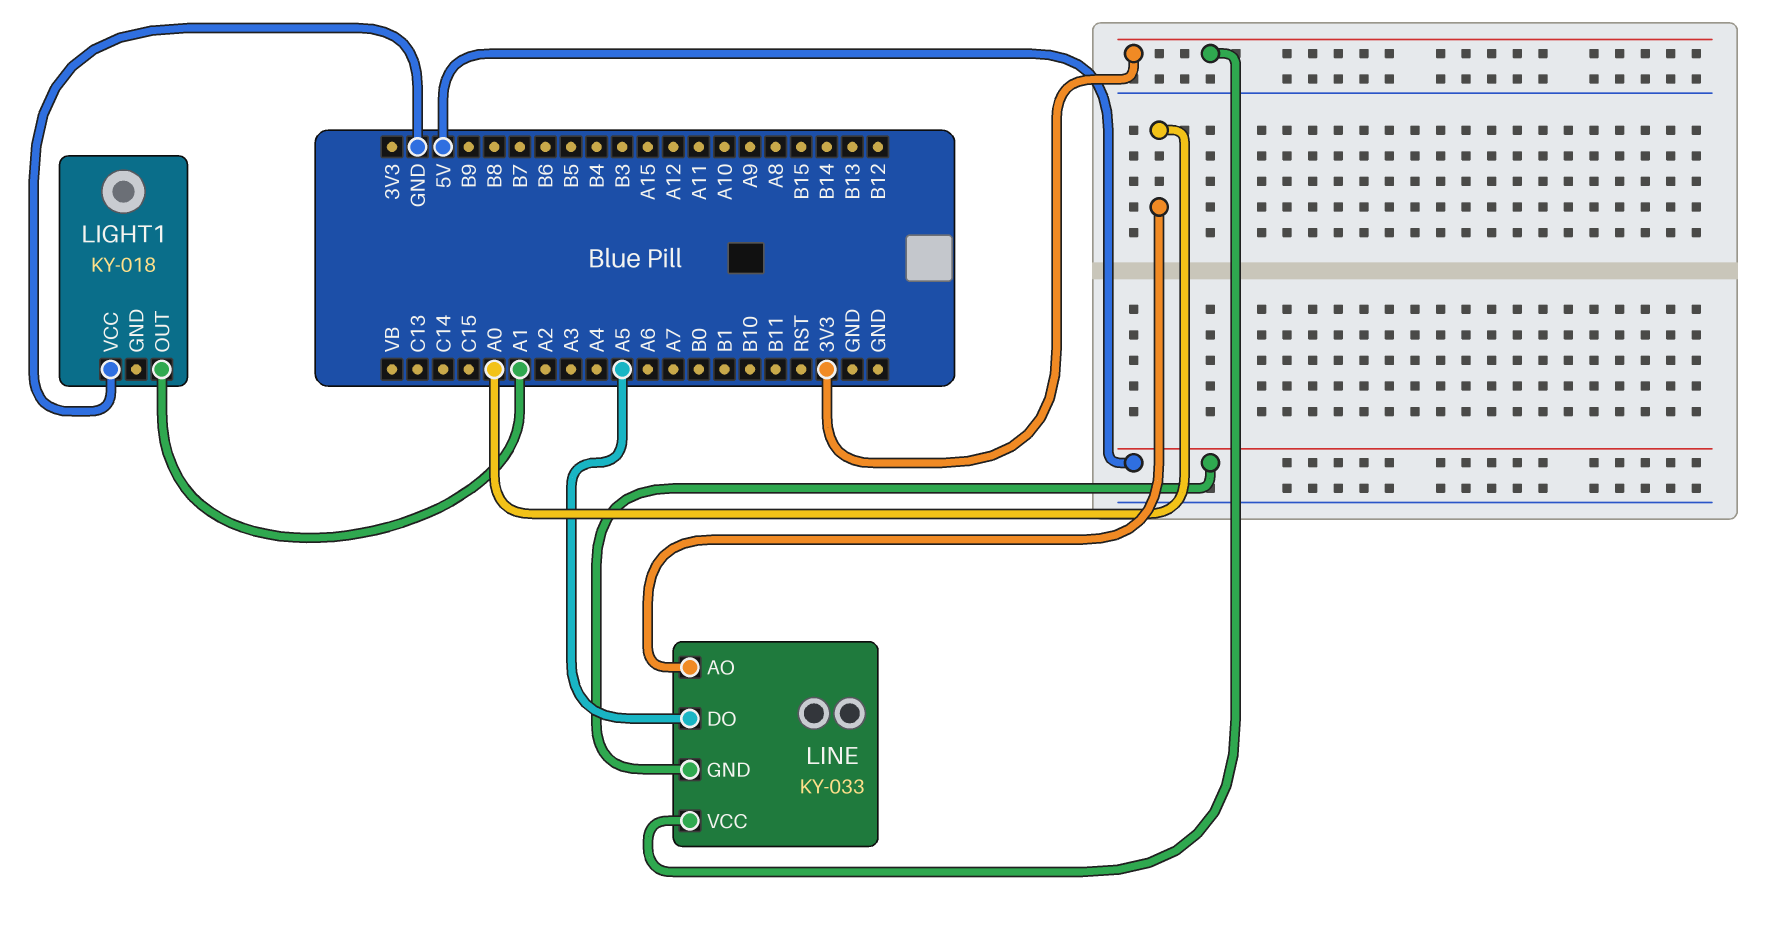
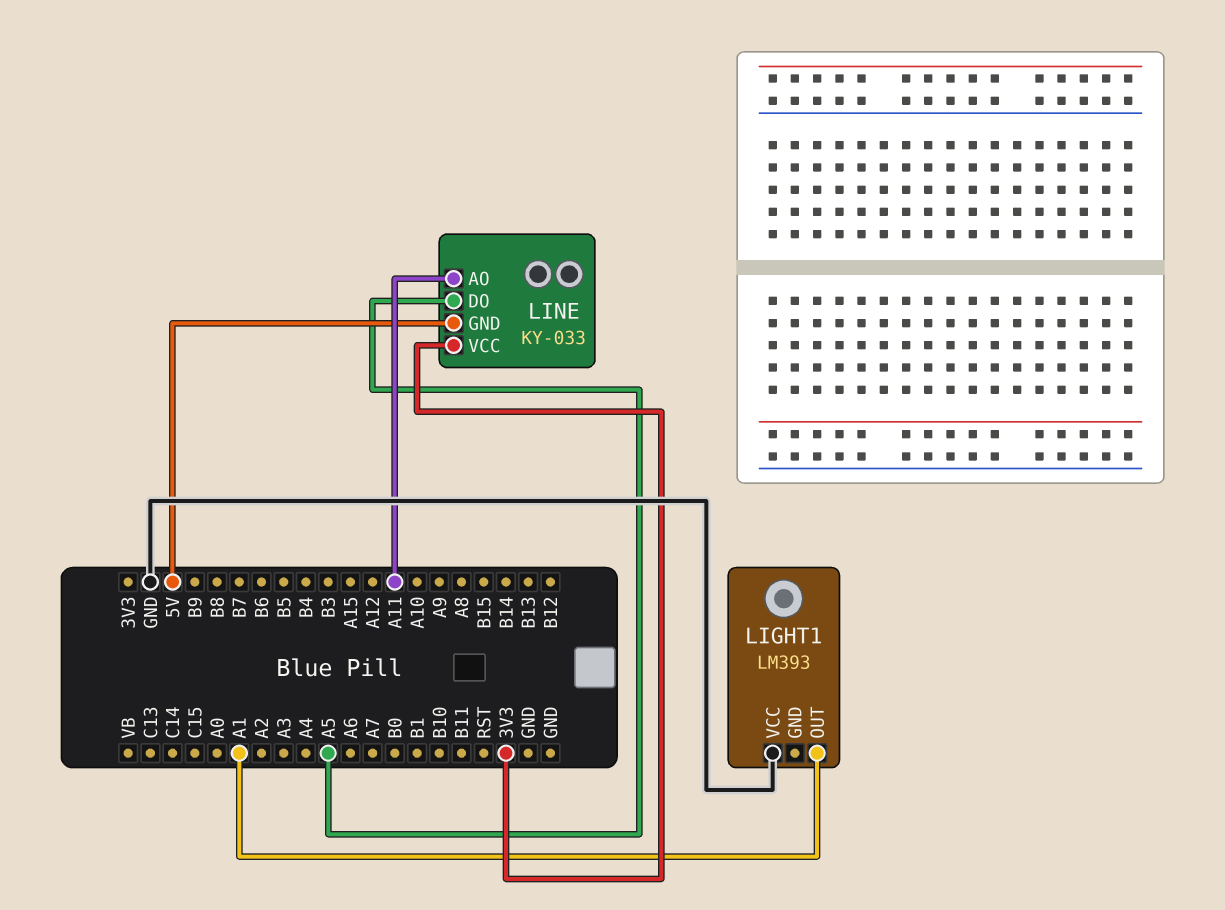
LIGHT1: KY-018 -> LM393
LINE pin AO: A0 -> A11

